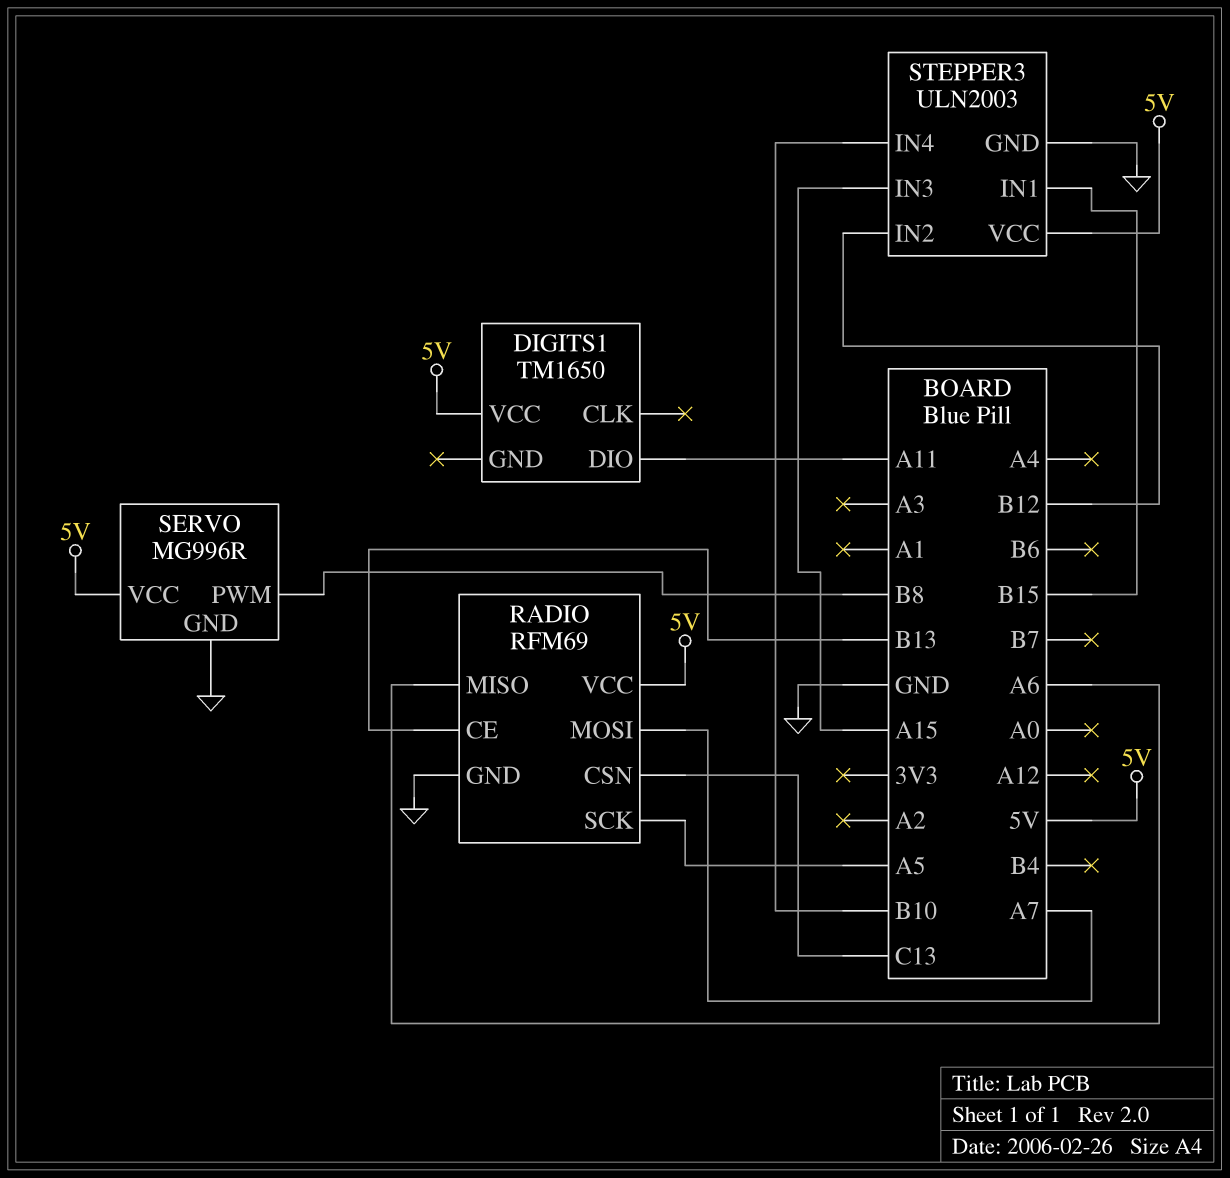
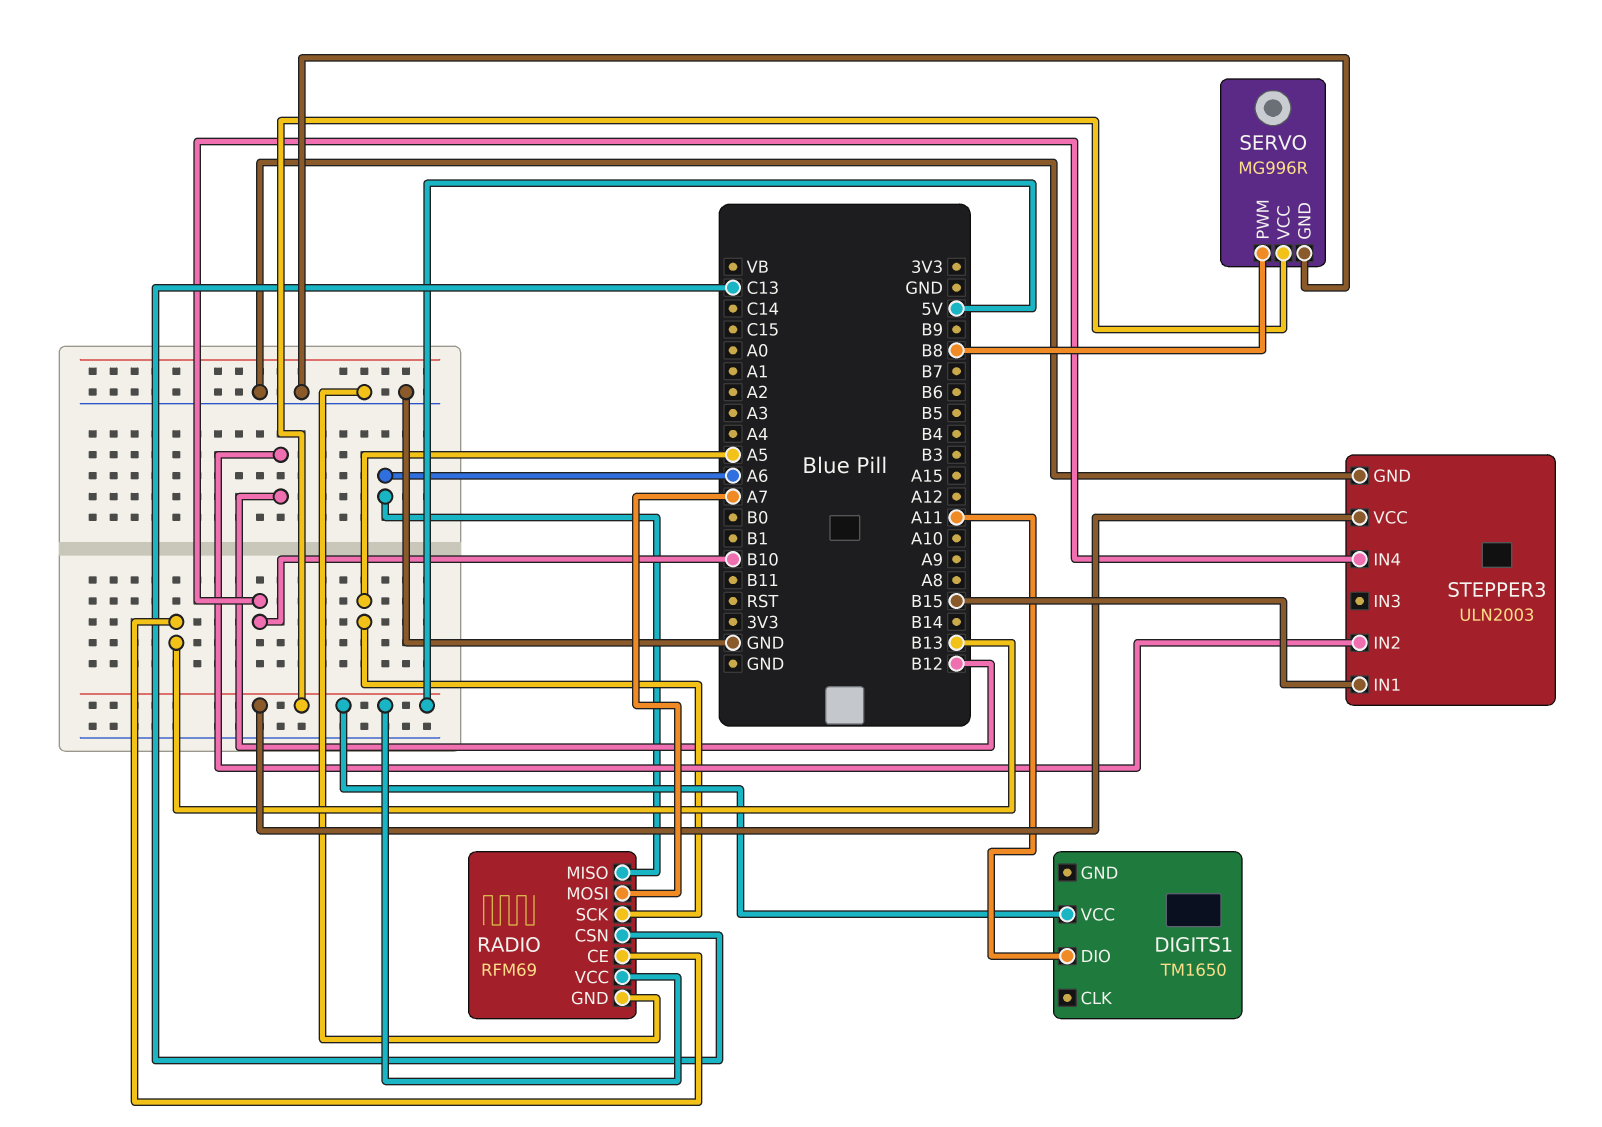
STEPPER3 pin IN3: A15 -> none

